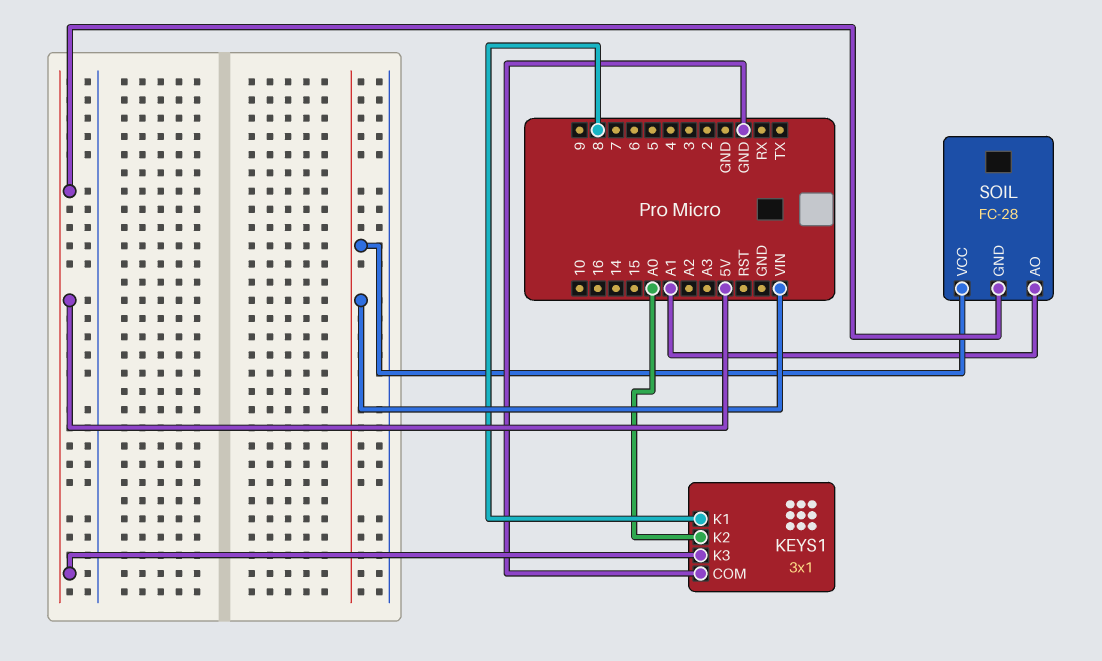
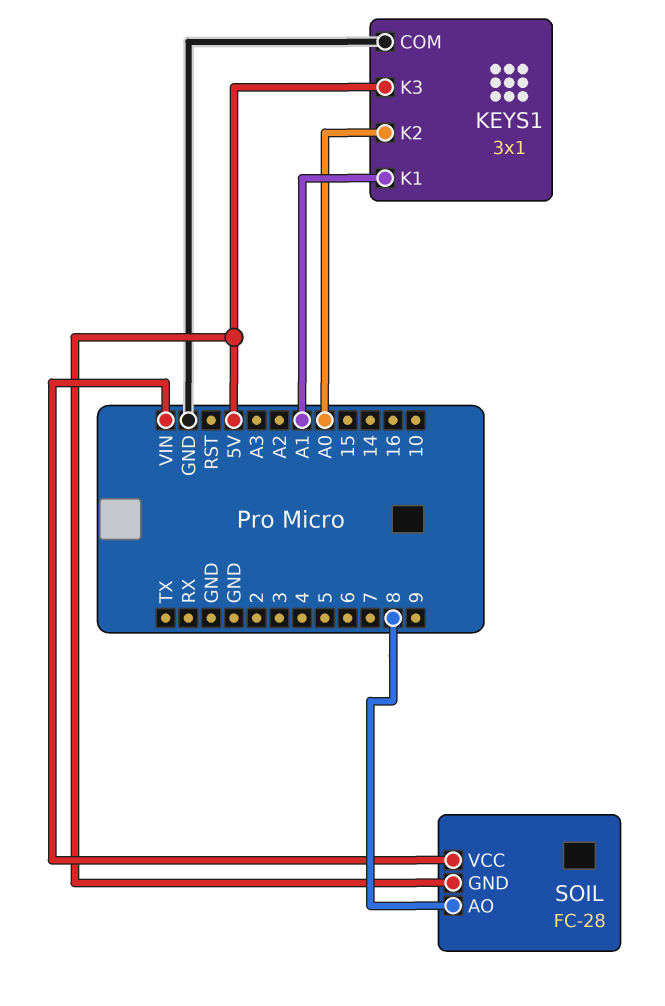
KEYS1 pin K1: 8 -> A1
SOIL pin AO: A1 -> 8

